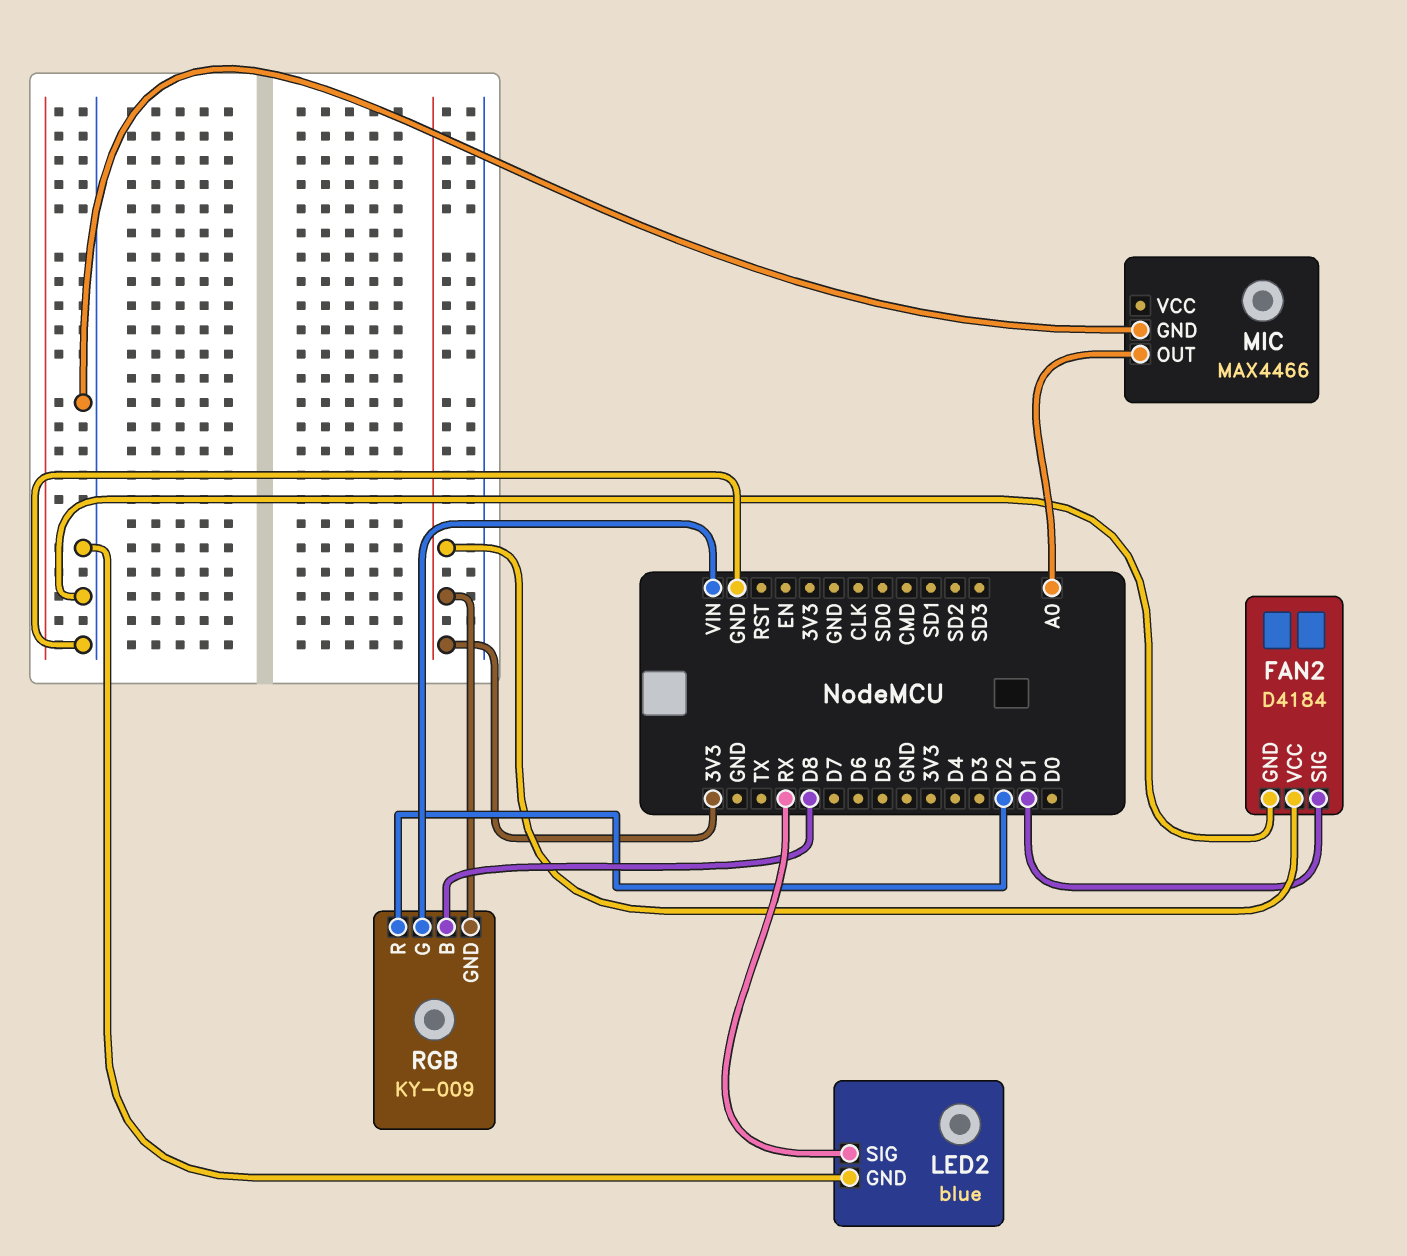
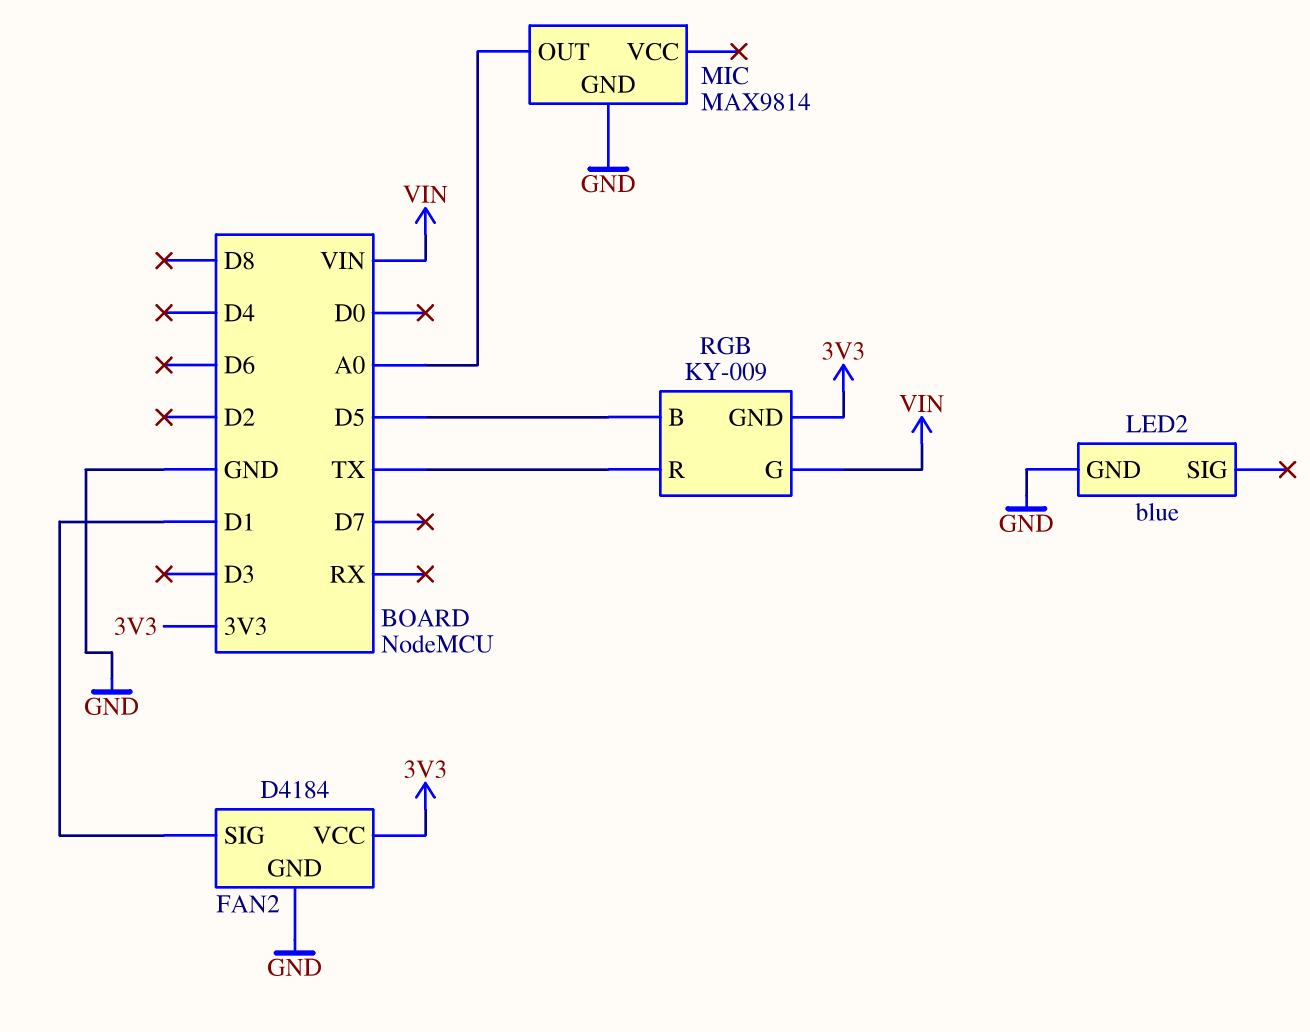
LED2 pin SIG: RX -> none
MIC: MAX4466 -> MAX9814
RGB pin B: D8 -> D5
RGB pin R: D2 -> TX

